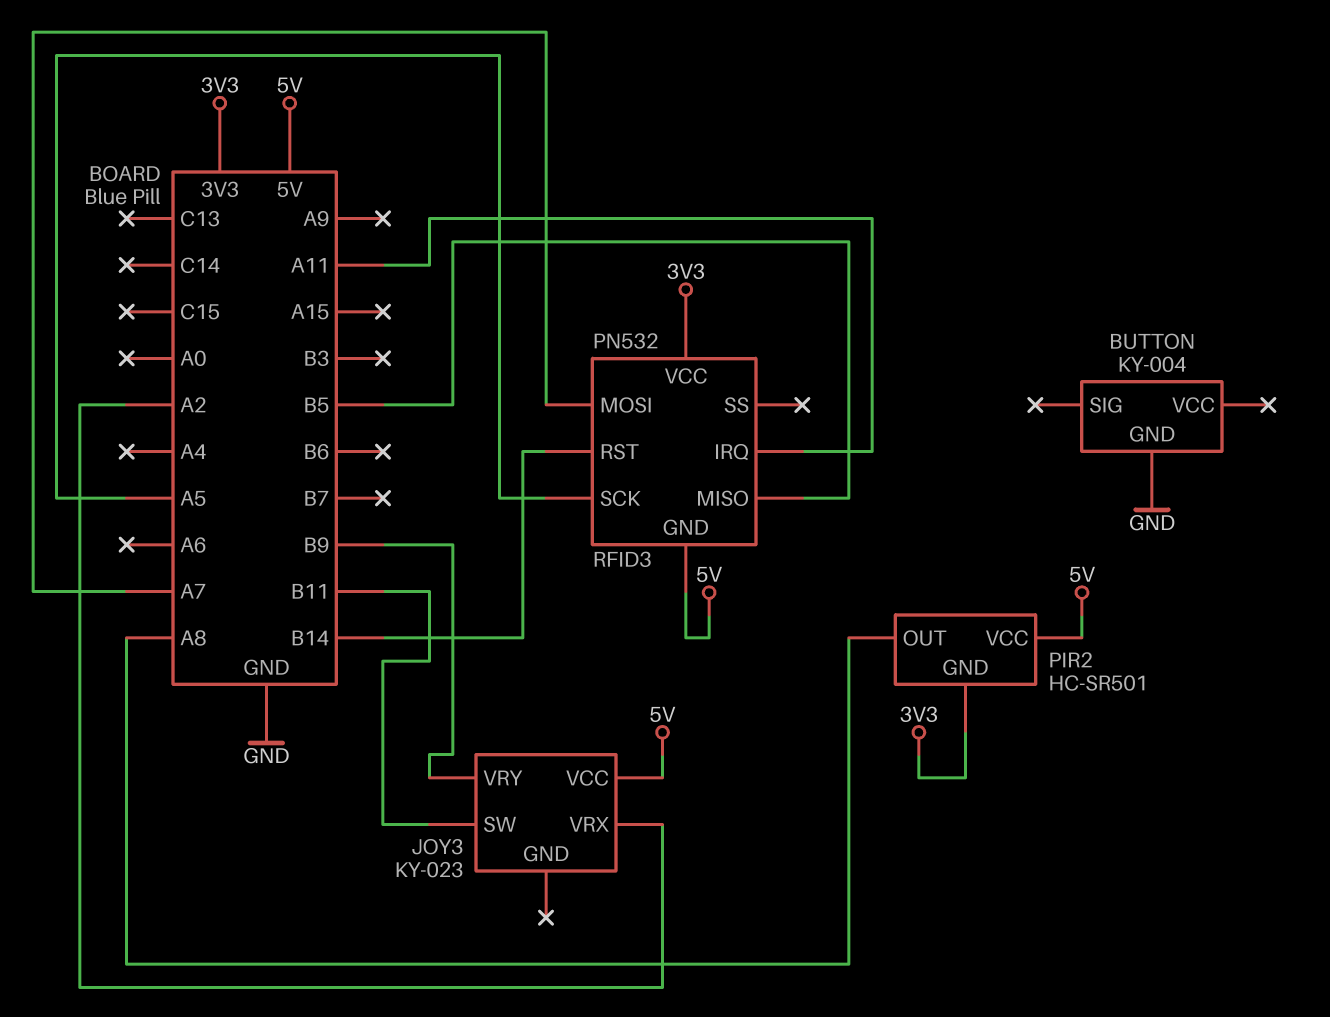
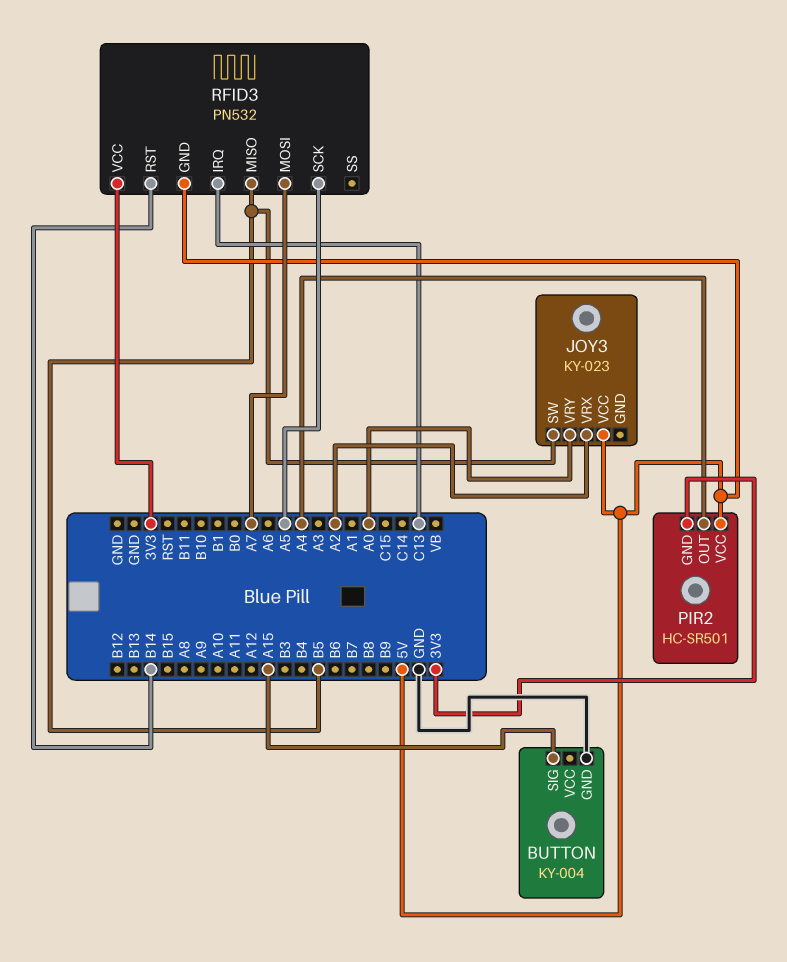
BUTTON pin SIG: none -> A15
JOY3 pin SW: B11 -> B5
JOY3 pin VRY: B9 -> A0
PIR2 pin OUT: A8 -> A4
RFID3 pin IRQ: A11 -> C13

